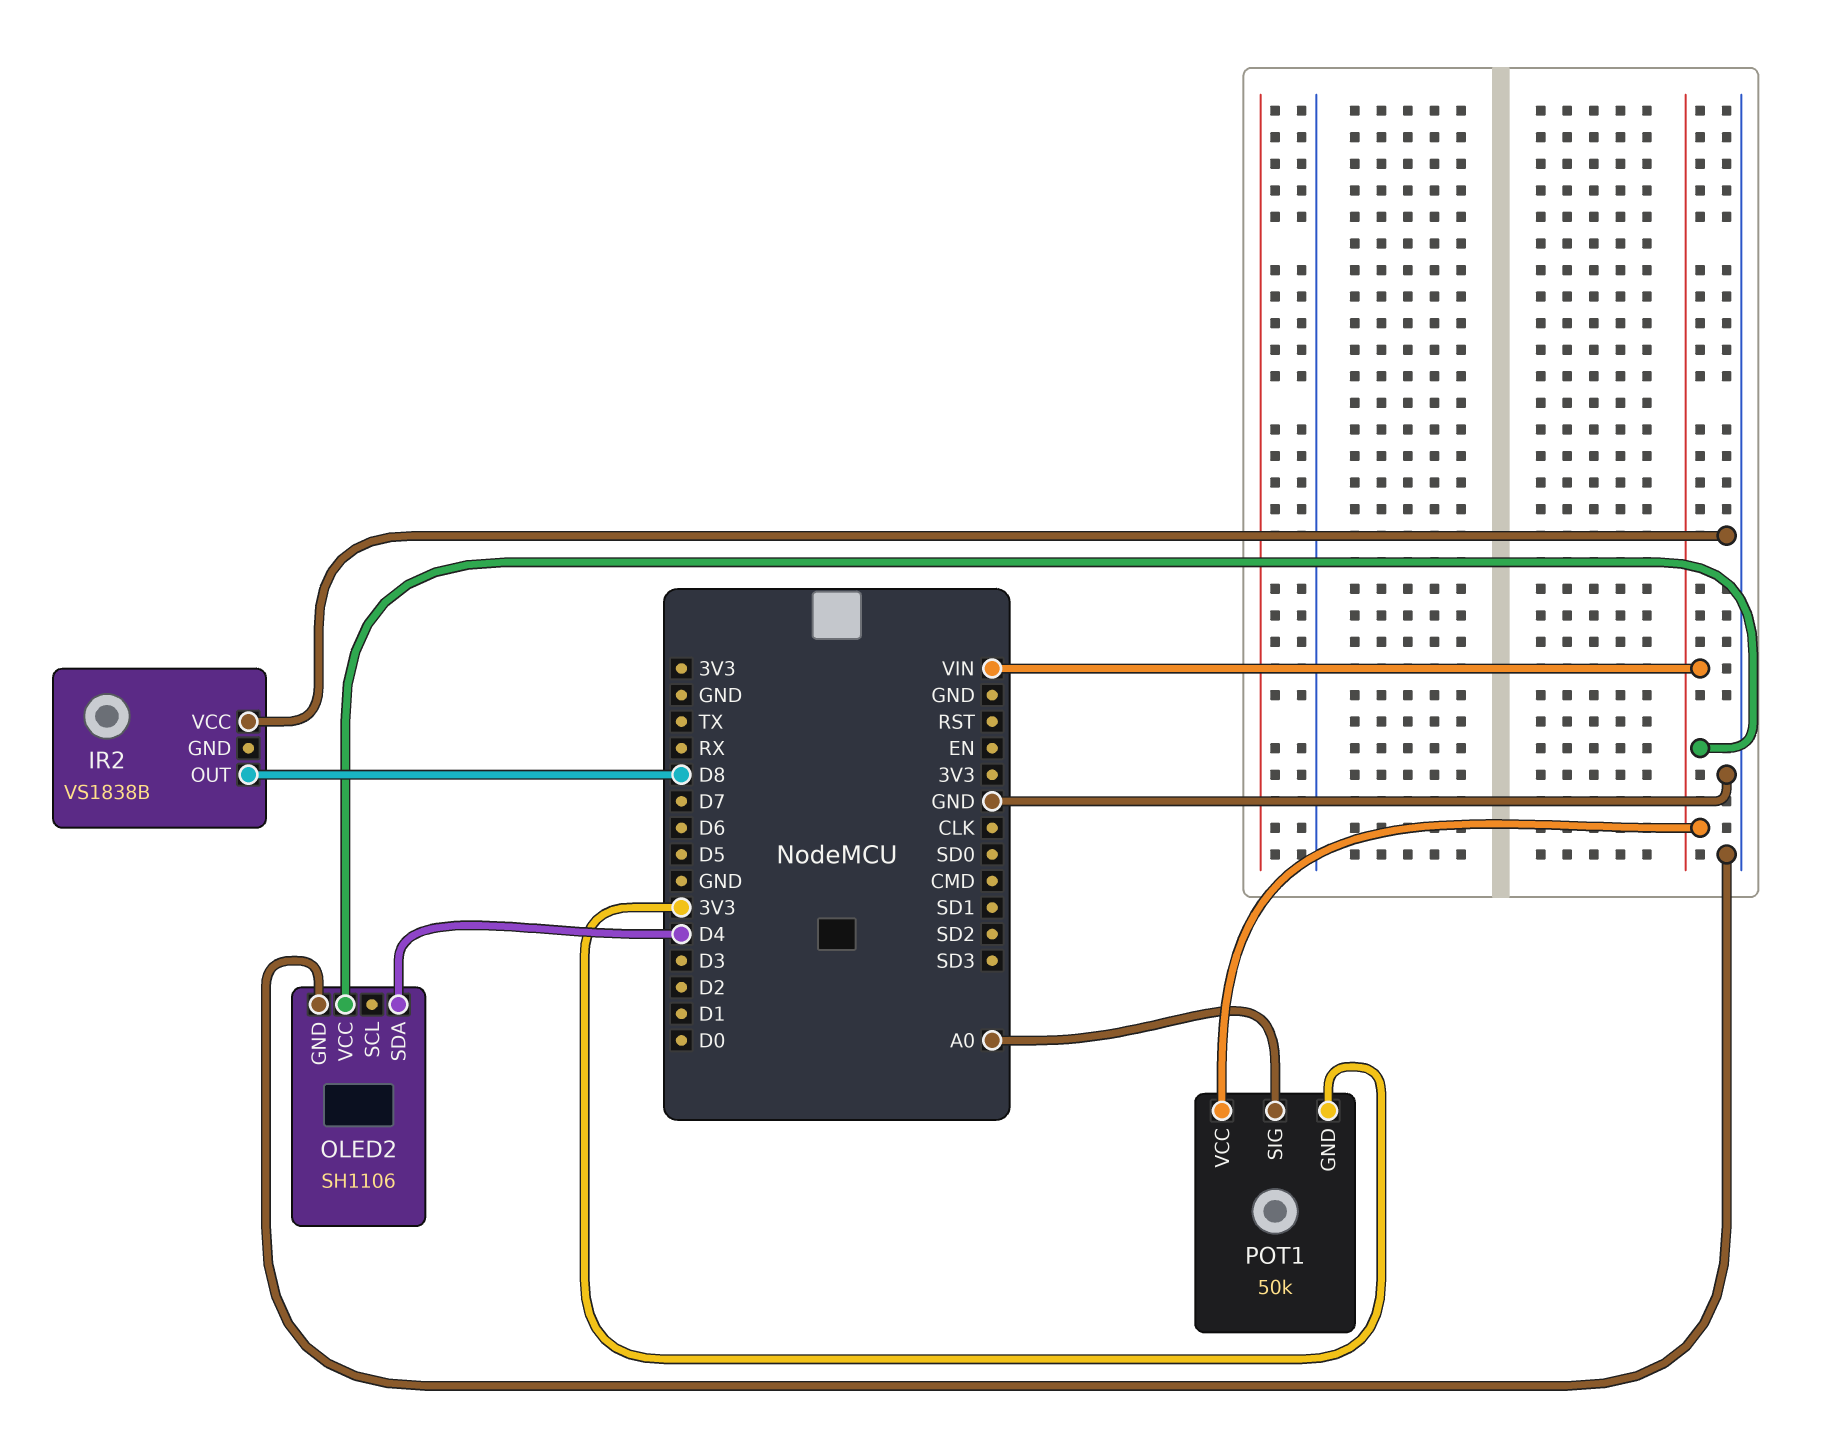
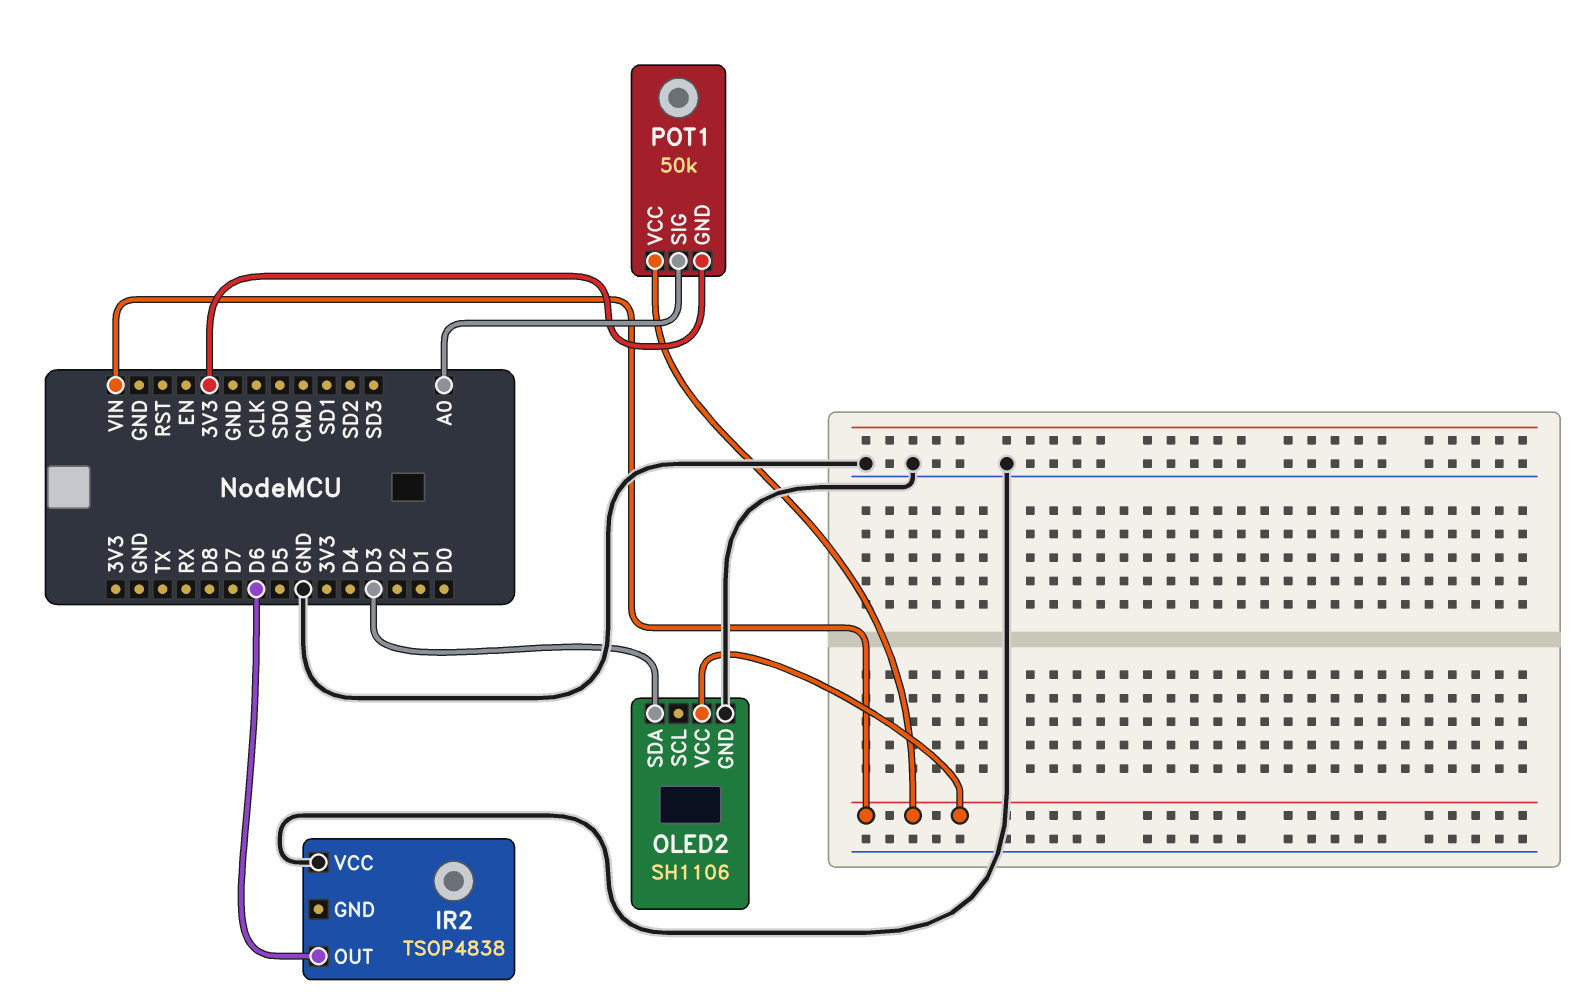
IR2: VS1838B -> TSOP4838
IR2 pin OUT: D8 -> D6
OLED2 pin SDA: D4 -> D3

